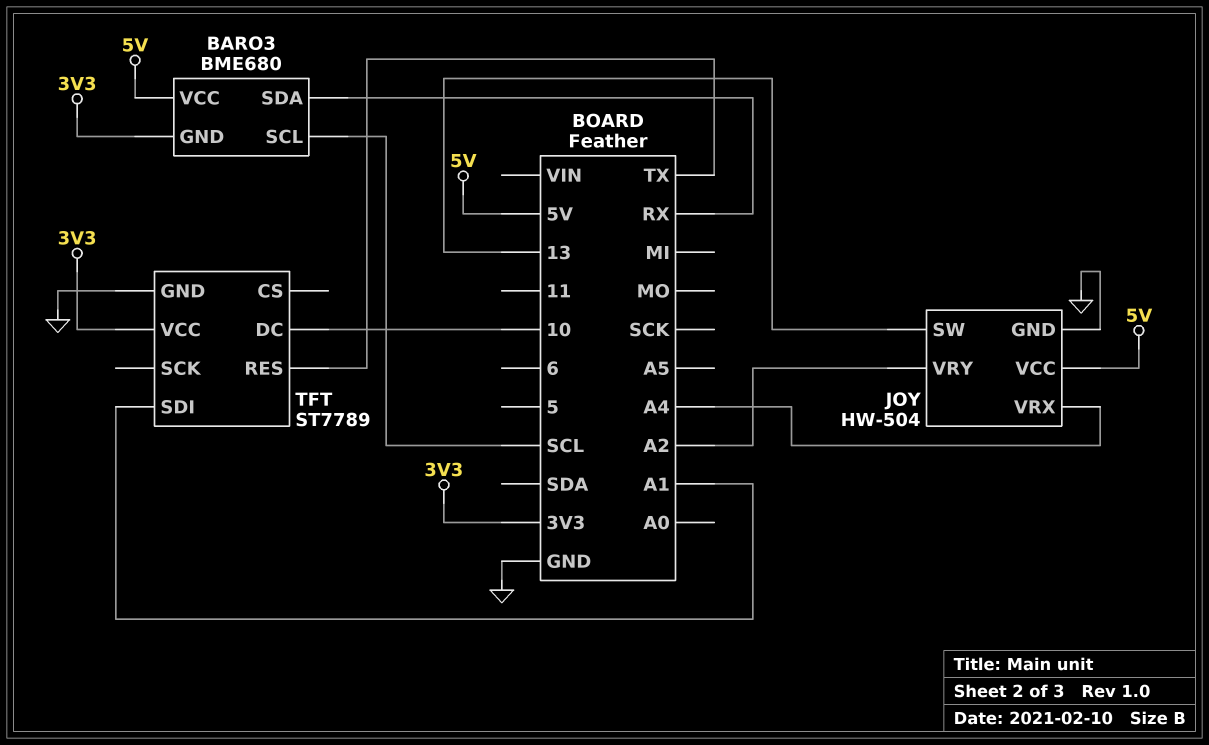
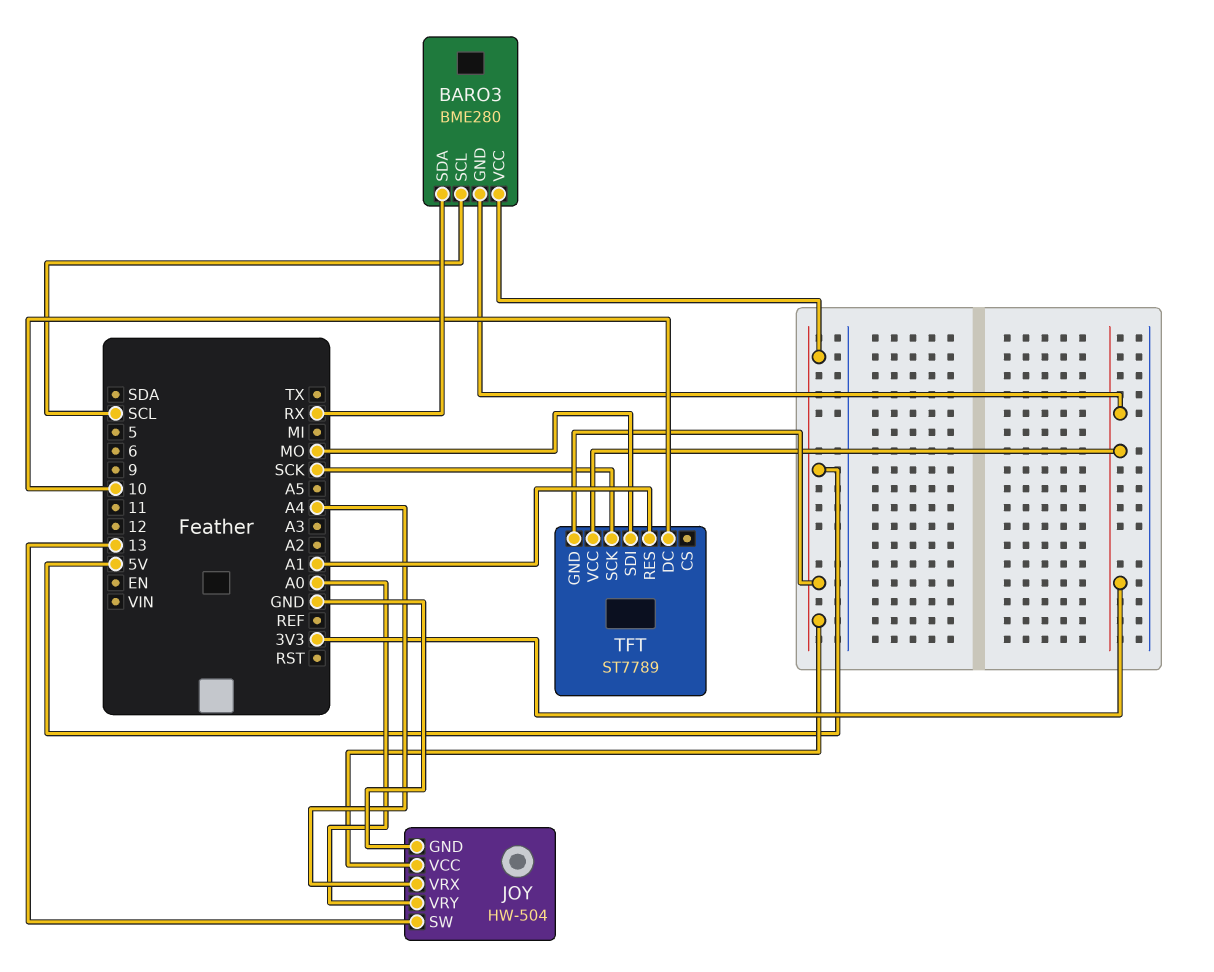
BARO3: BME680 -> BME280
JOY pin VRY: A2 -> A0
TFT pin GND: GND -> 5V
TFT pin RES: TX -> A1
TFT pin SCK: none -> SCK
TFT pin SDI: A1 -> MO

